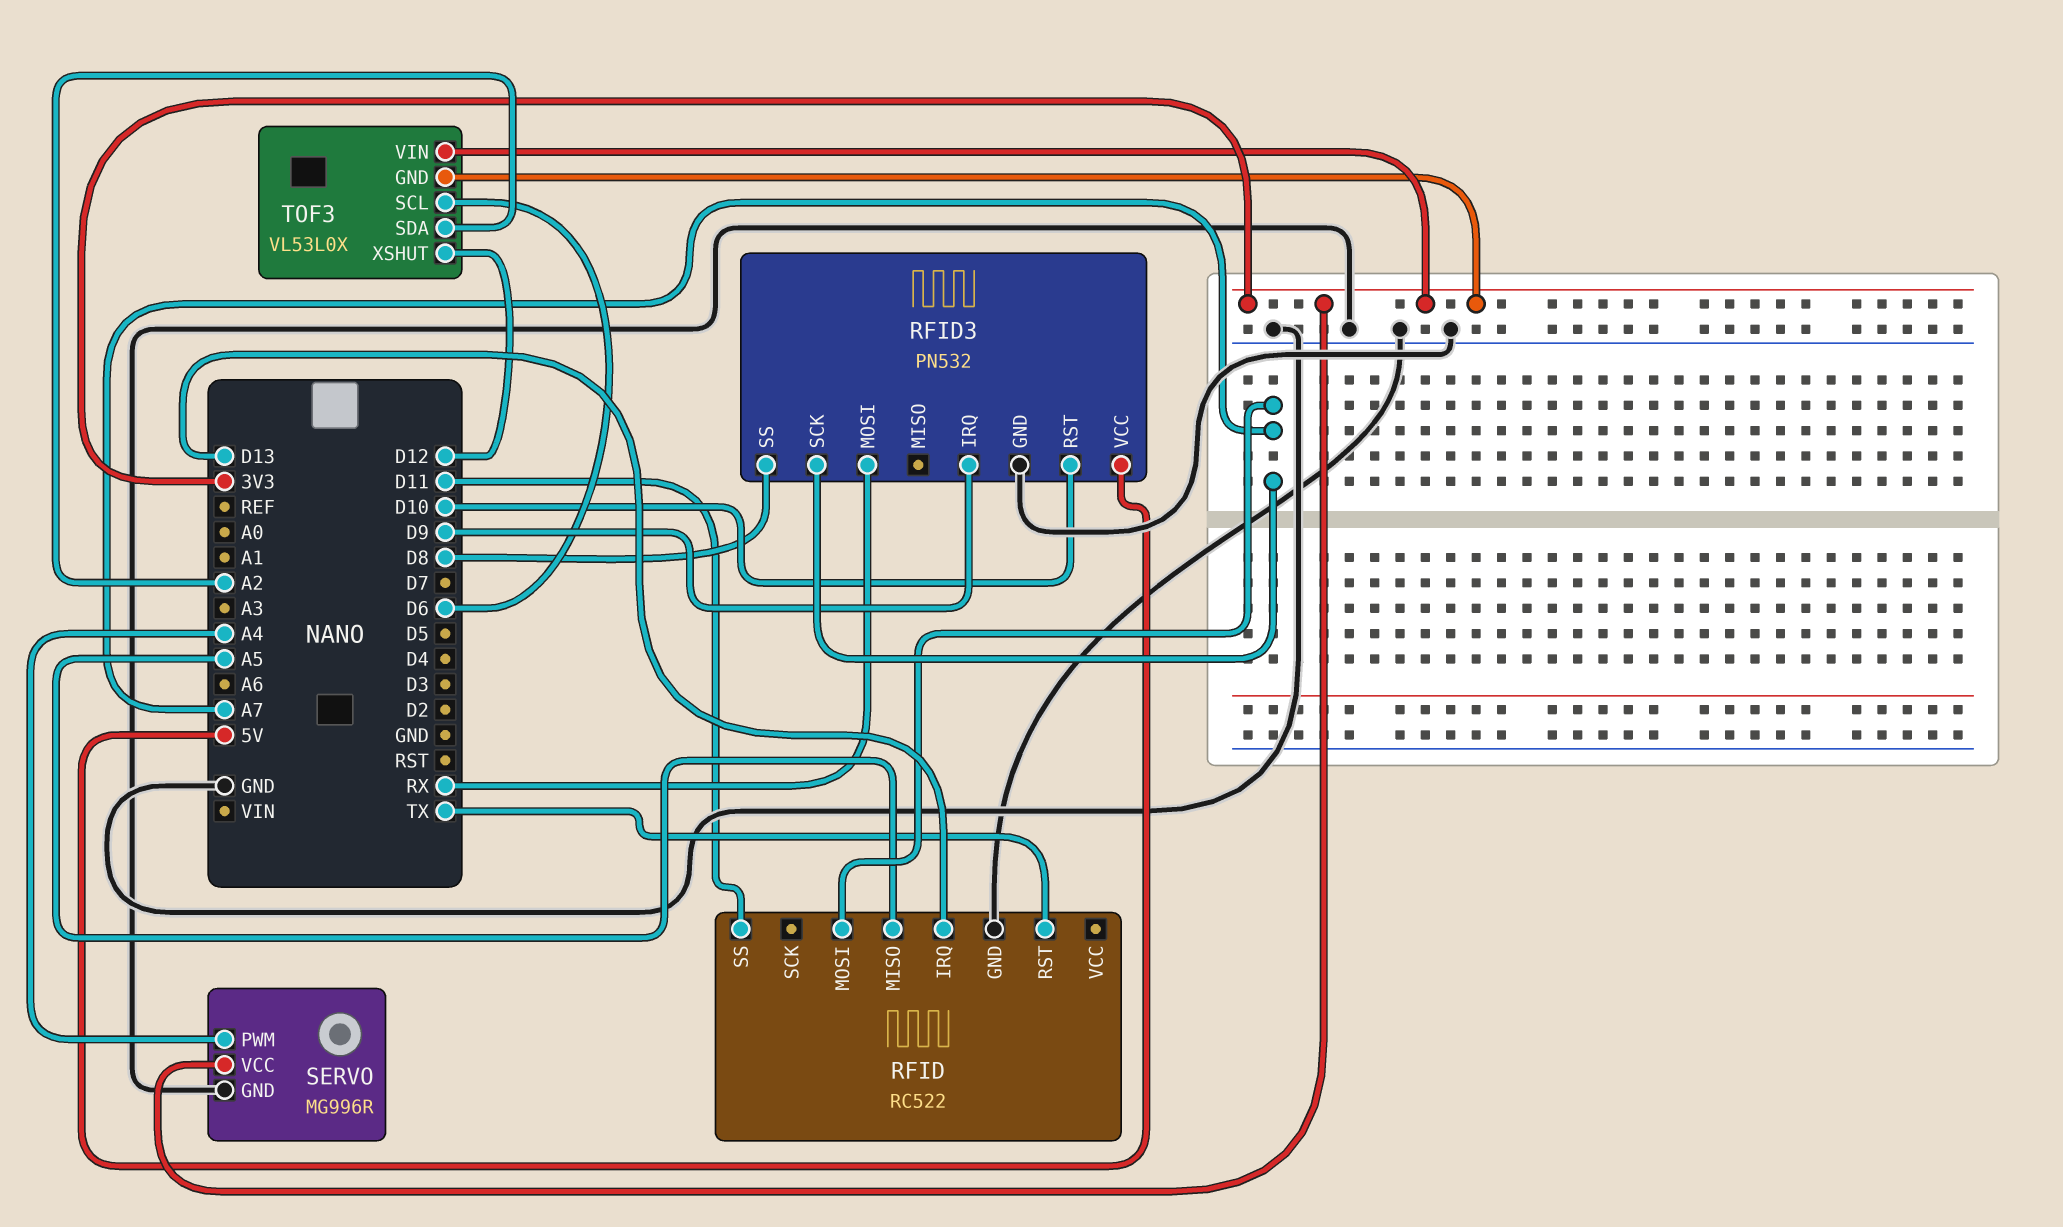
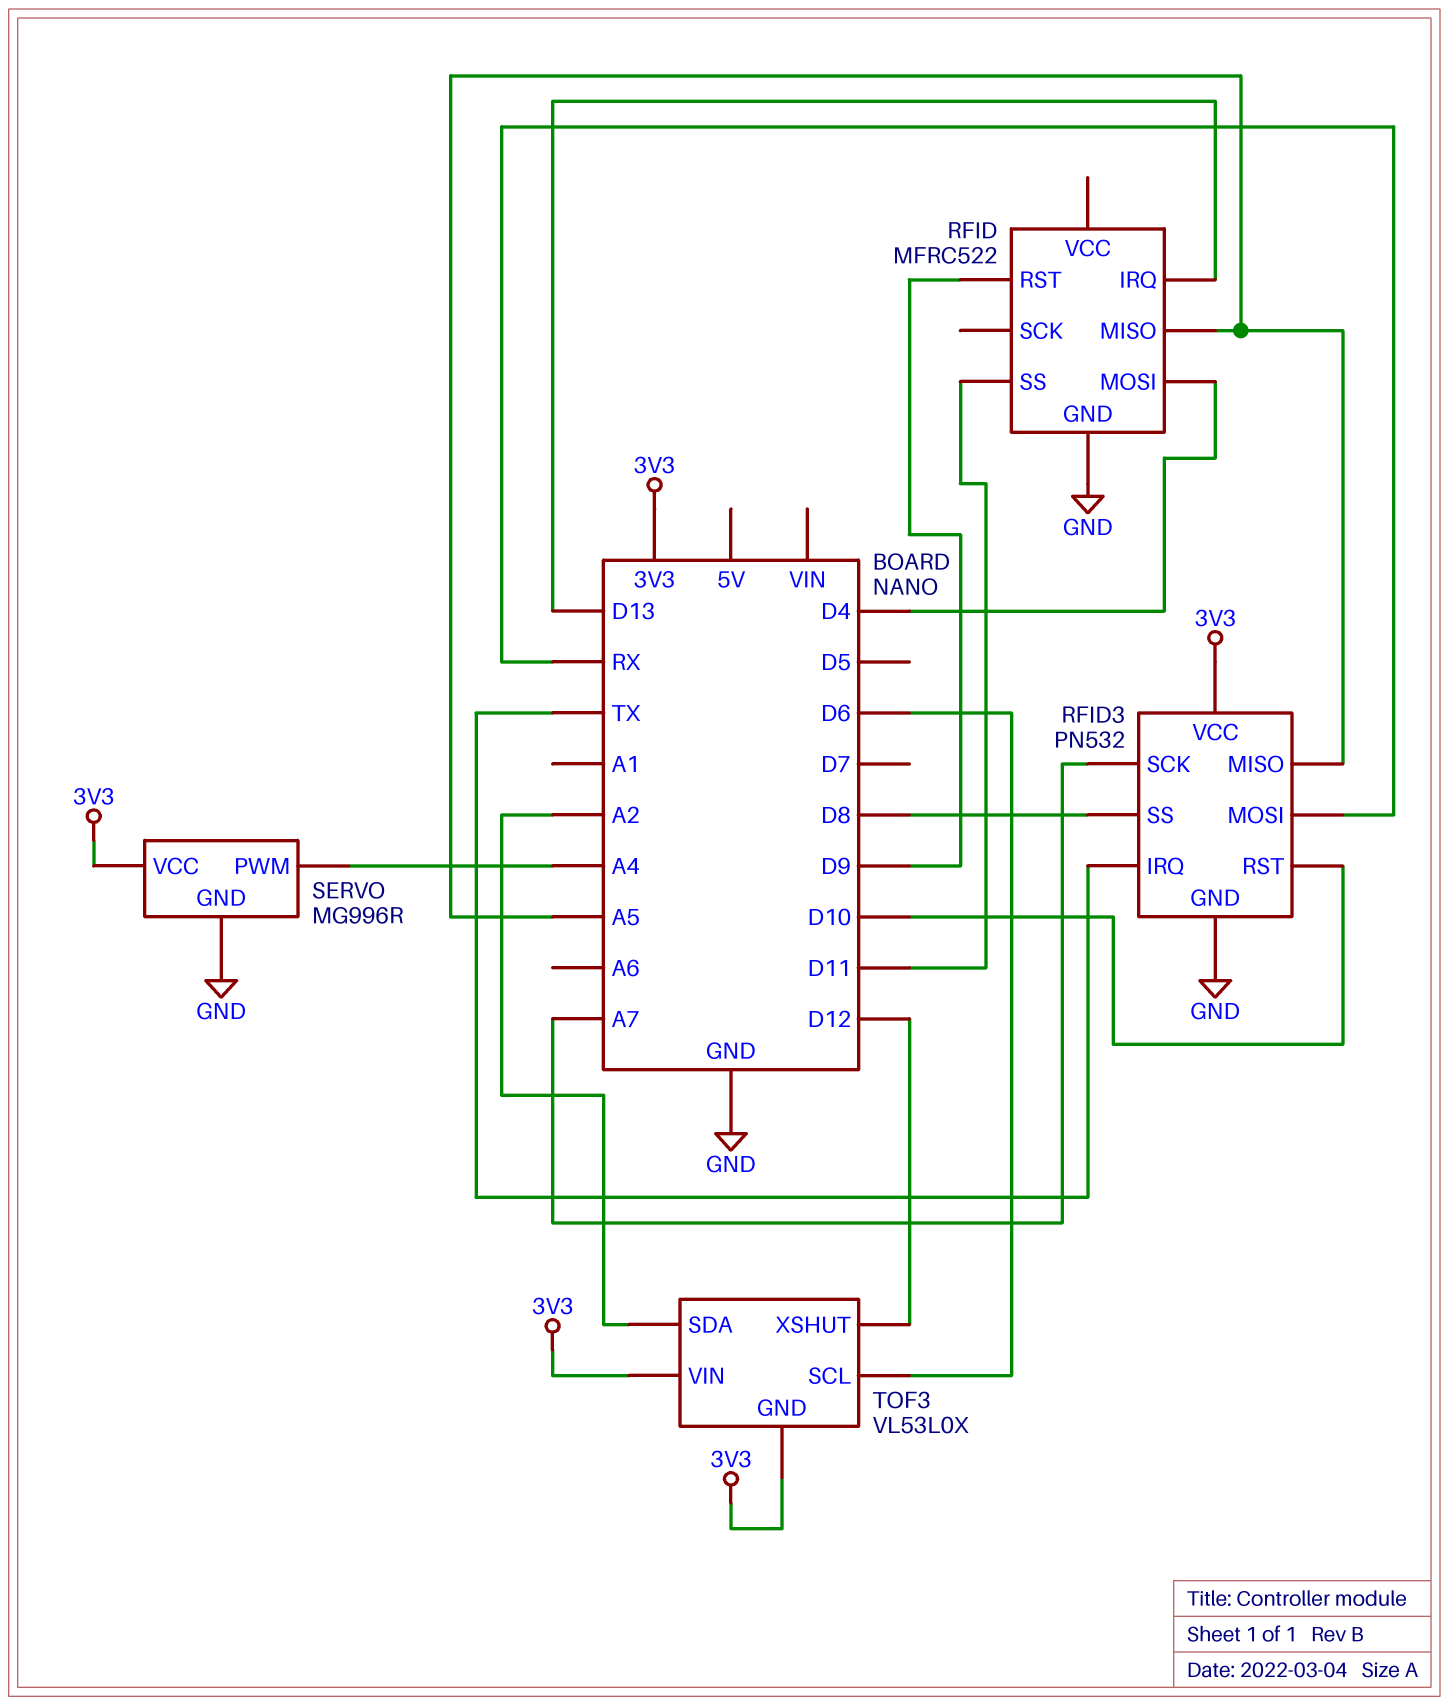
RFID: RC522 -> MFRC522
RFID pin MOSI: A7 -> D4
RFID pin RST: TX -> D9
RFID3 pin IRQ: D9 -> TX
RFID3 pin MISO: none -> A5
RFID3 pin VCC: 5V -> 3V3

